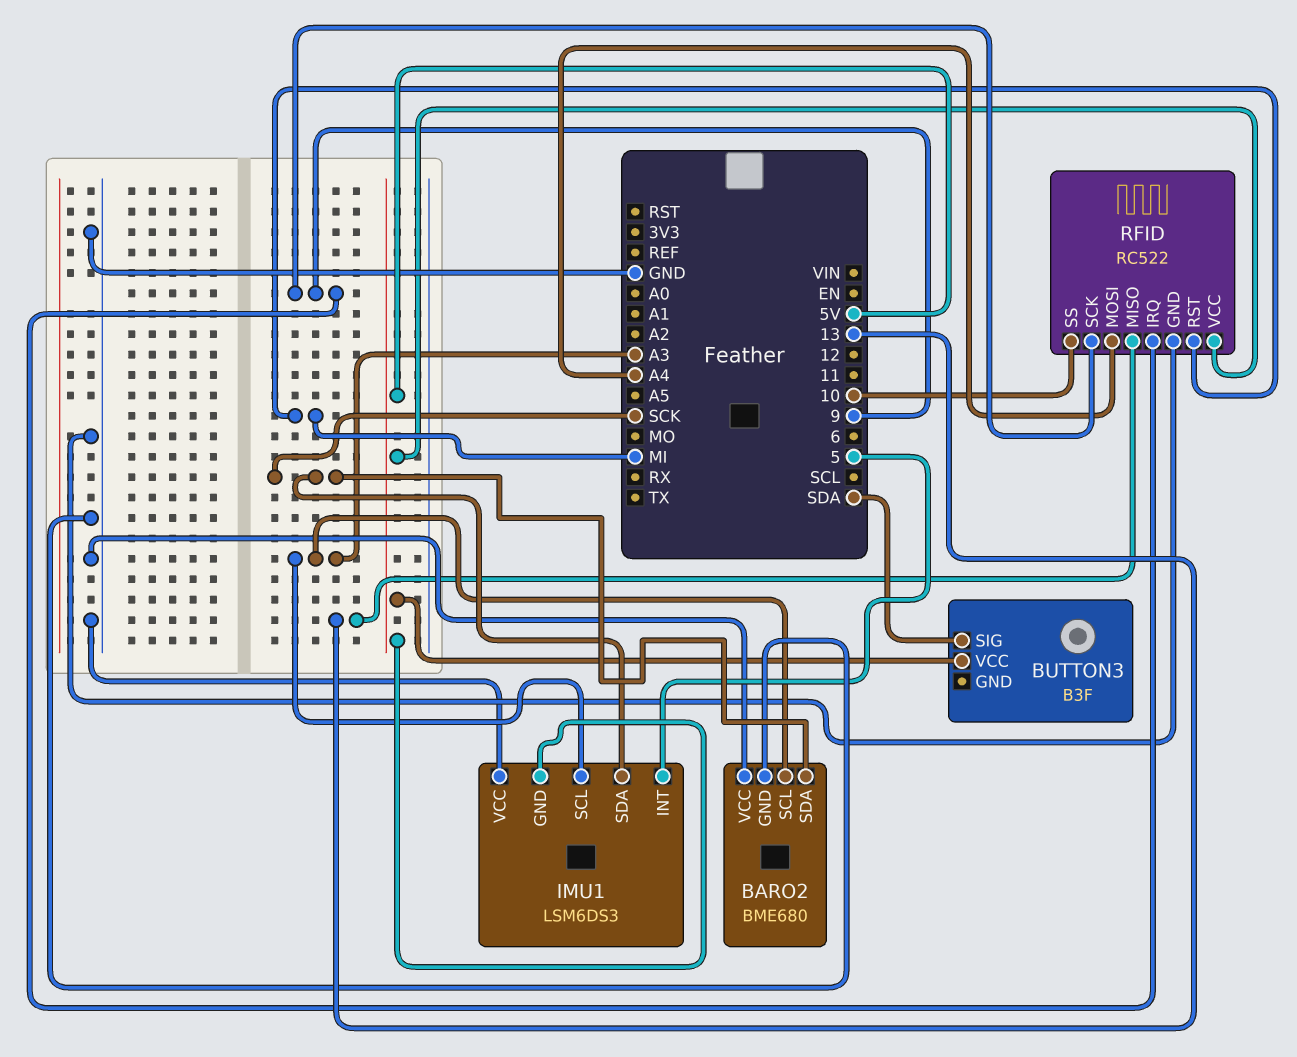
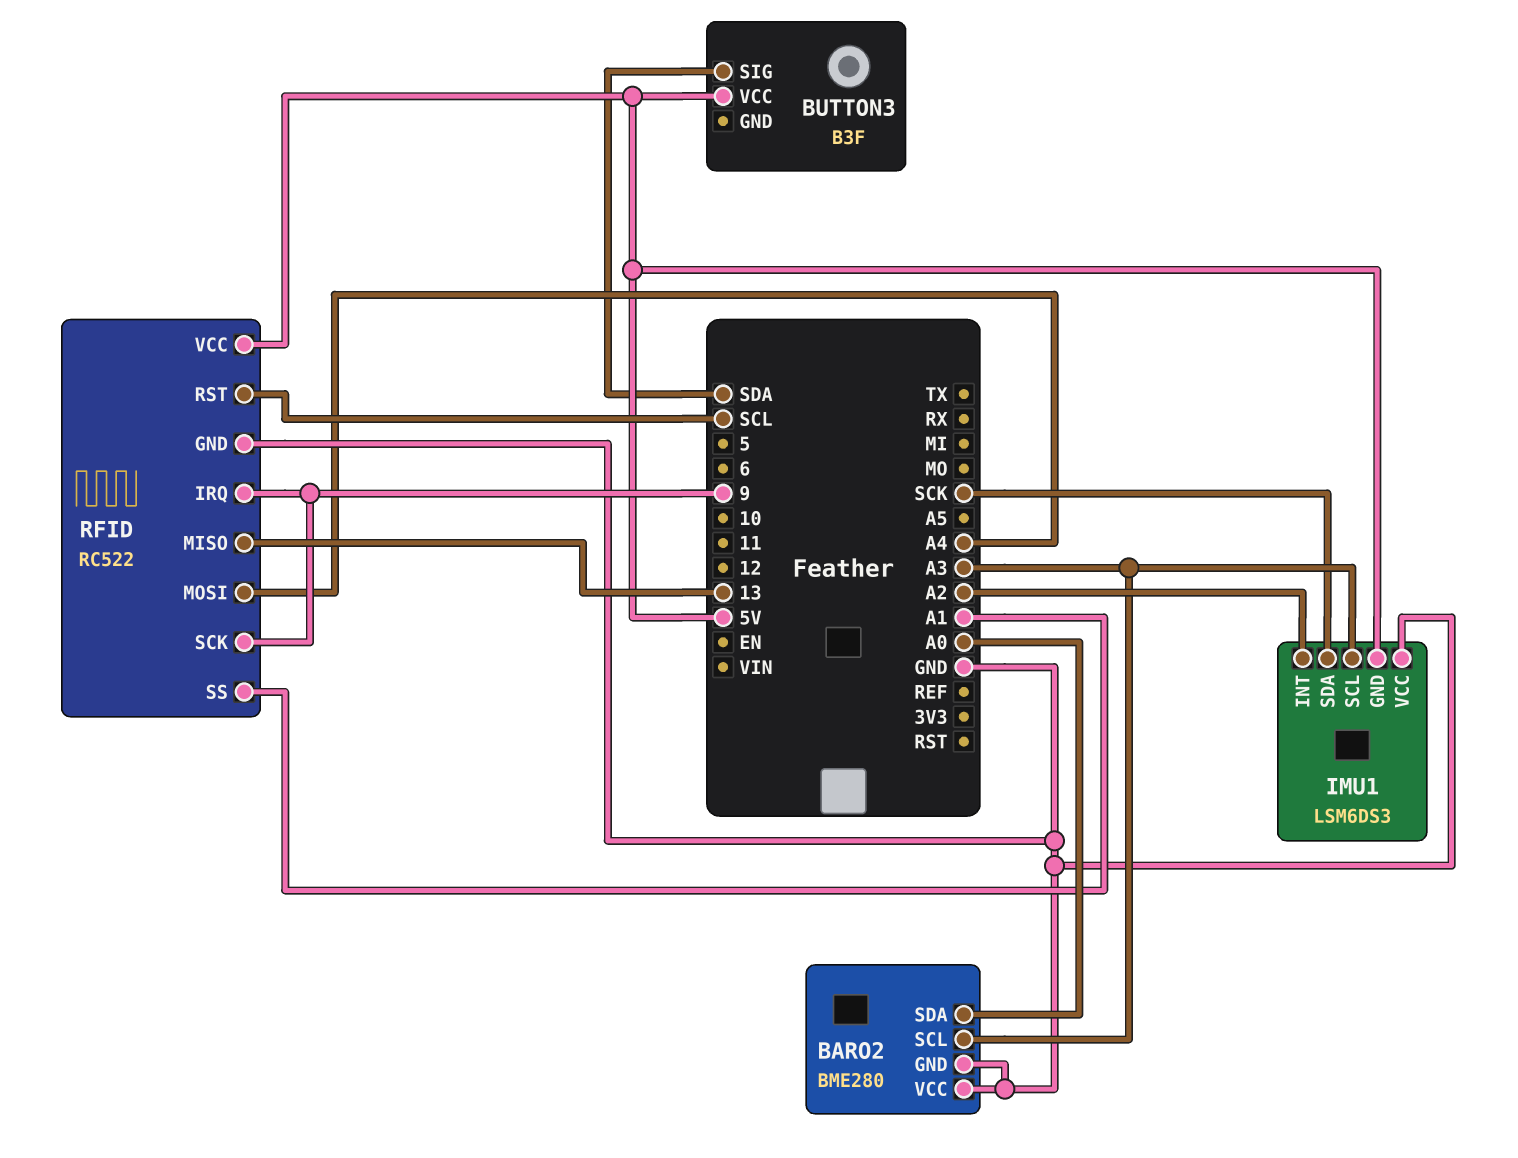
BARO2: BME680 -> BME280
BARO2 pin SDA: SCK -> A0
IMU1 pin INT: 5 -> A2
RFID pin RST: MI -> SCL
RFID pin SS: 10 -> A1

